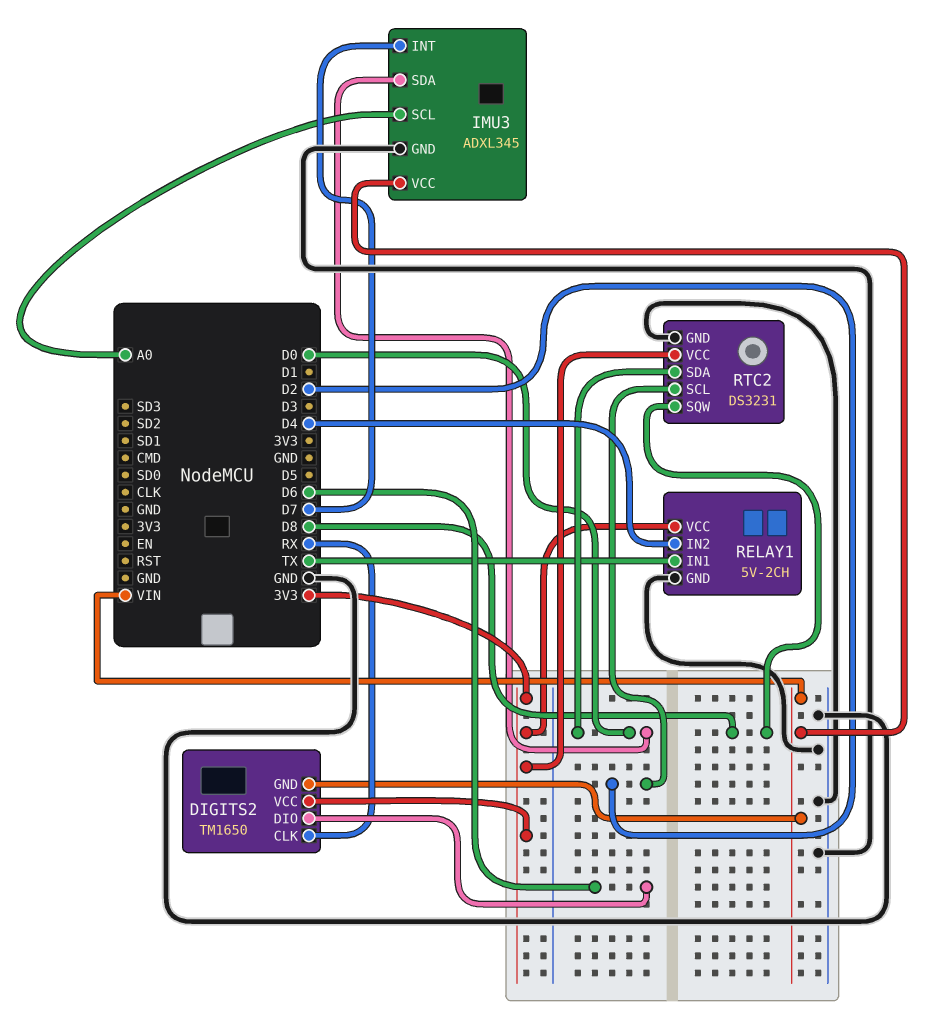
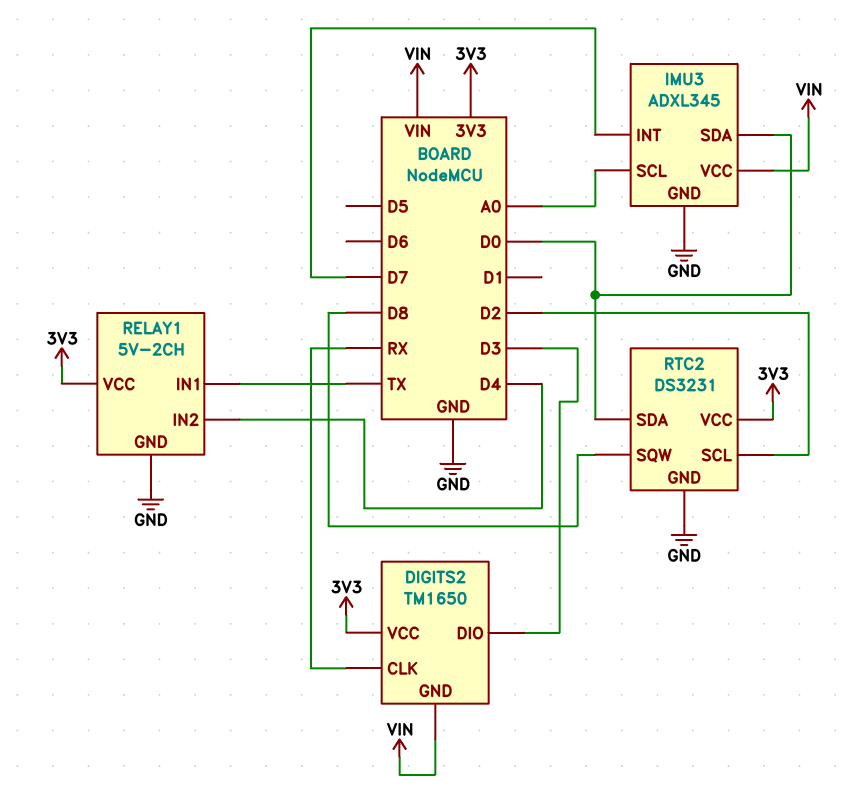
DIGITS2 pin DIO: D6 -> D3

